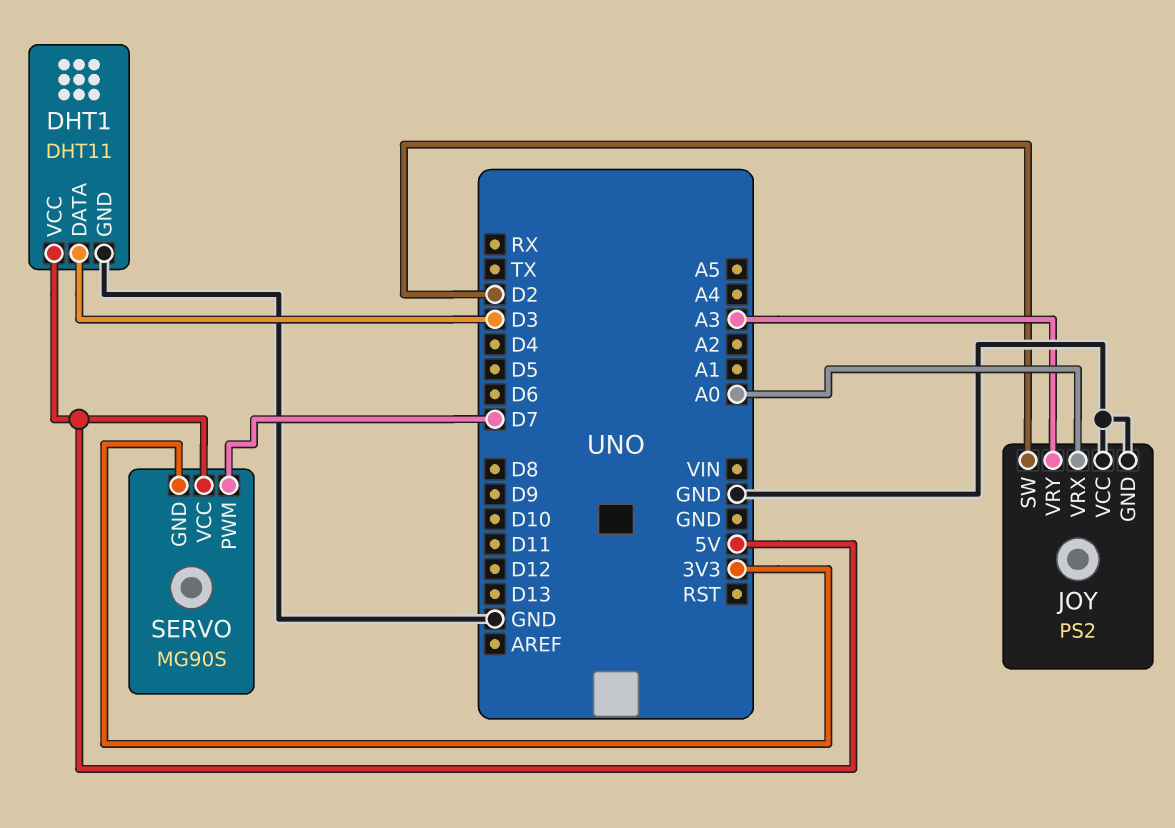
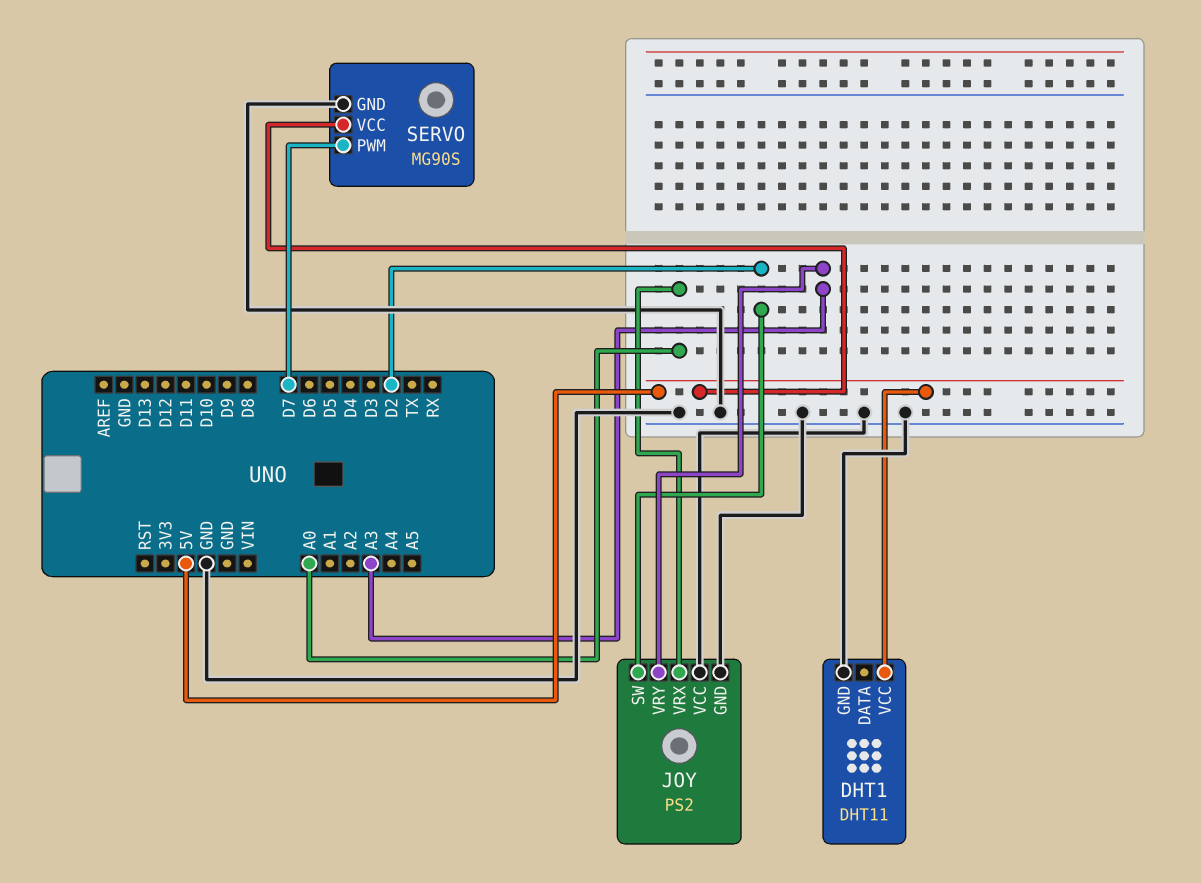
DHT1 pin DATA: D3 -> none
SERVO pin GND: 3V3 -> GND

